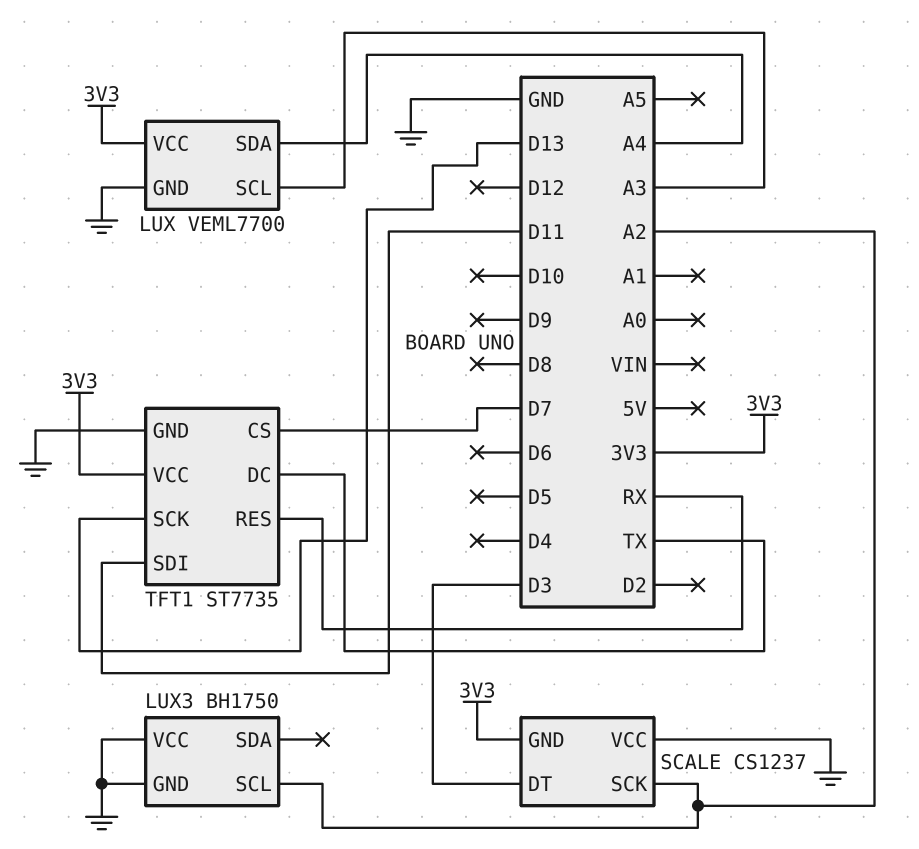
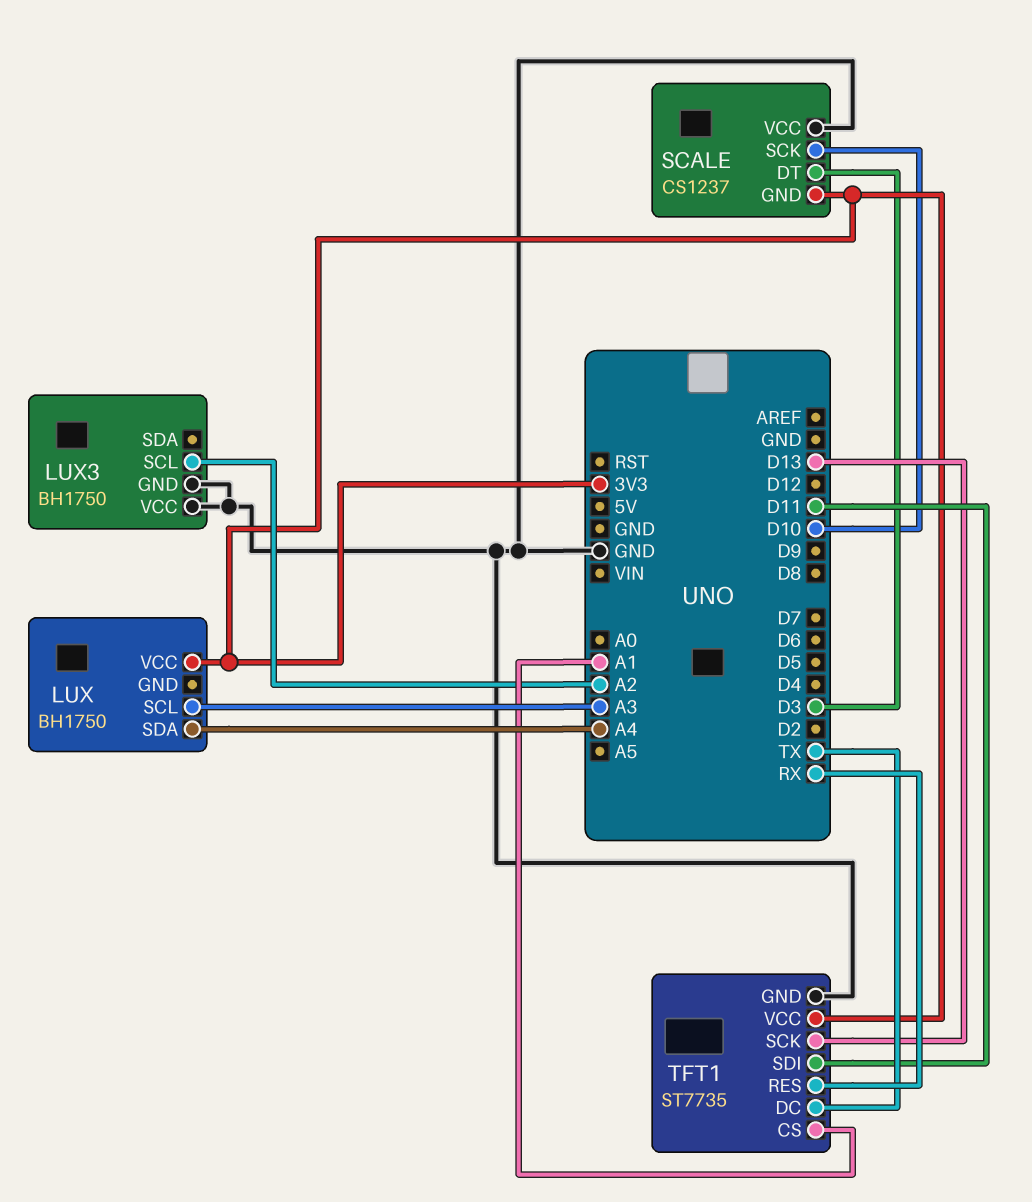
LUX: VEML7700 -> BH1750
LUX pin GND: GND -> none
SCALE pin SCK: A2 -> D10
TFT1 pin CS: D7 -> A1

